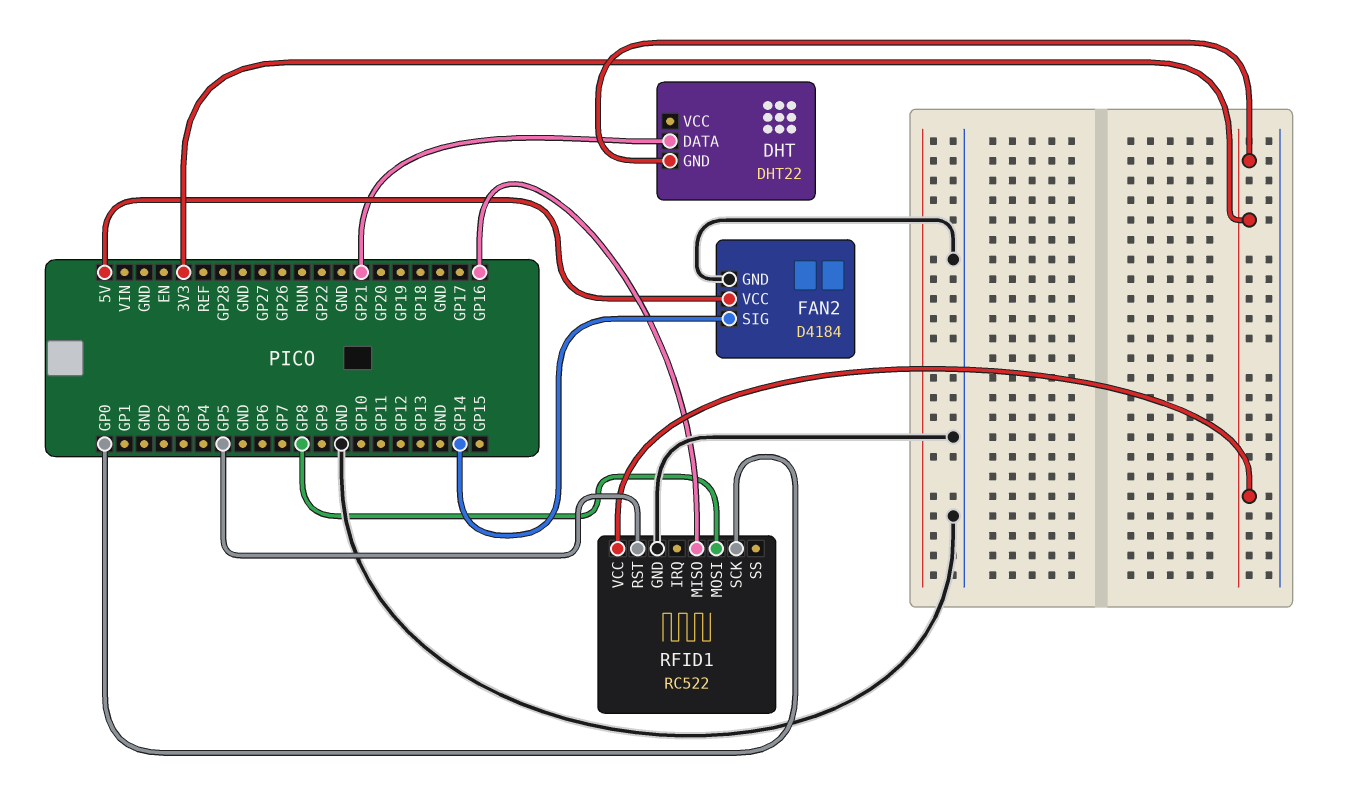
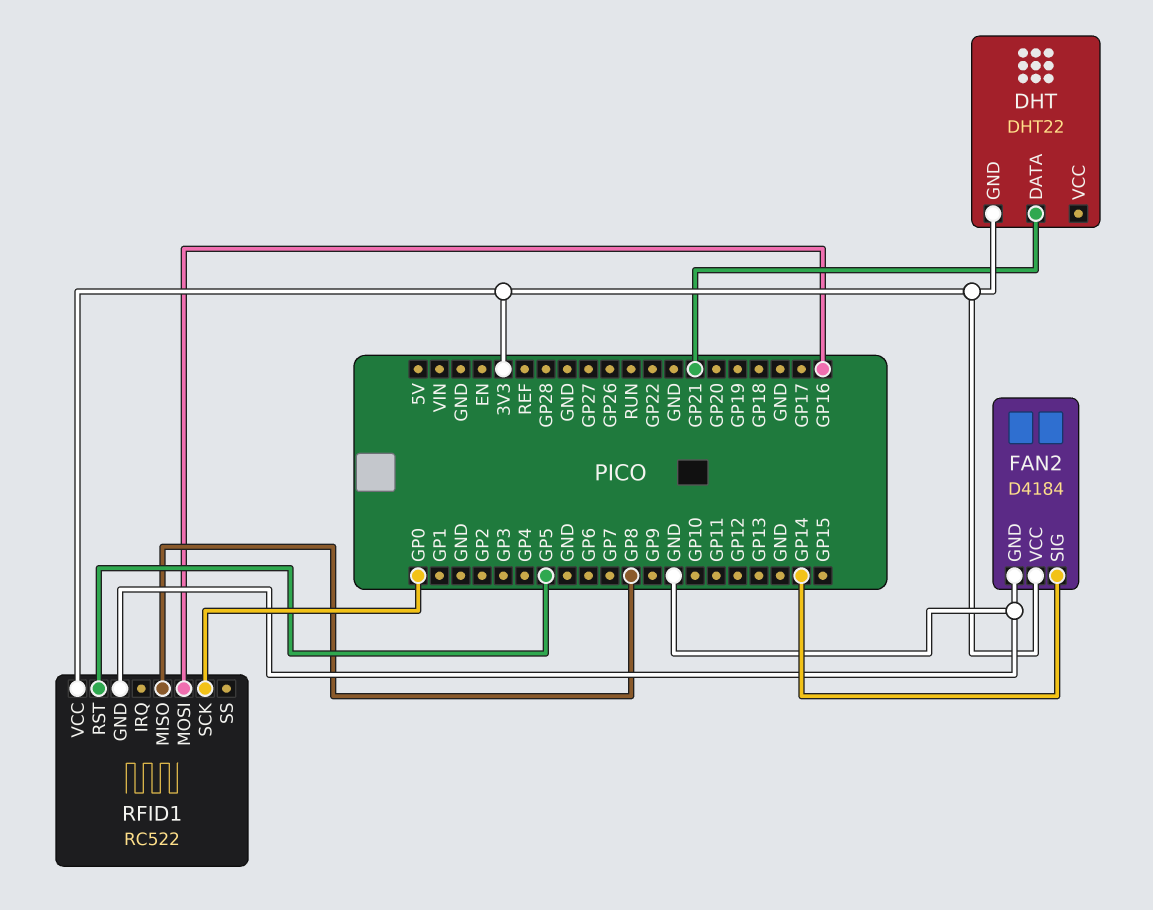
FAN2 pin VCC: 5V -> 3V3
RFID1 pin MISO: GP16 -> GP8
RFID1 pin MOSI: GP8 -> GP16

